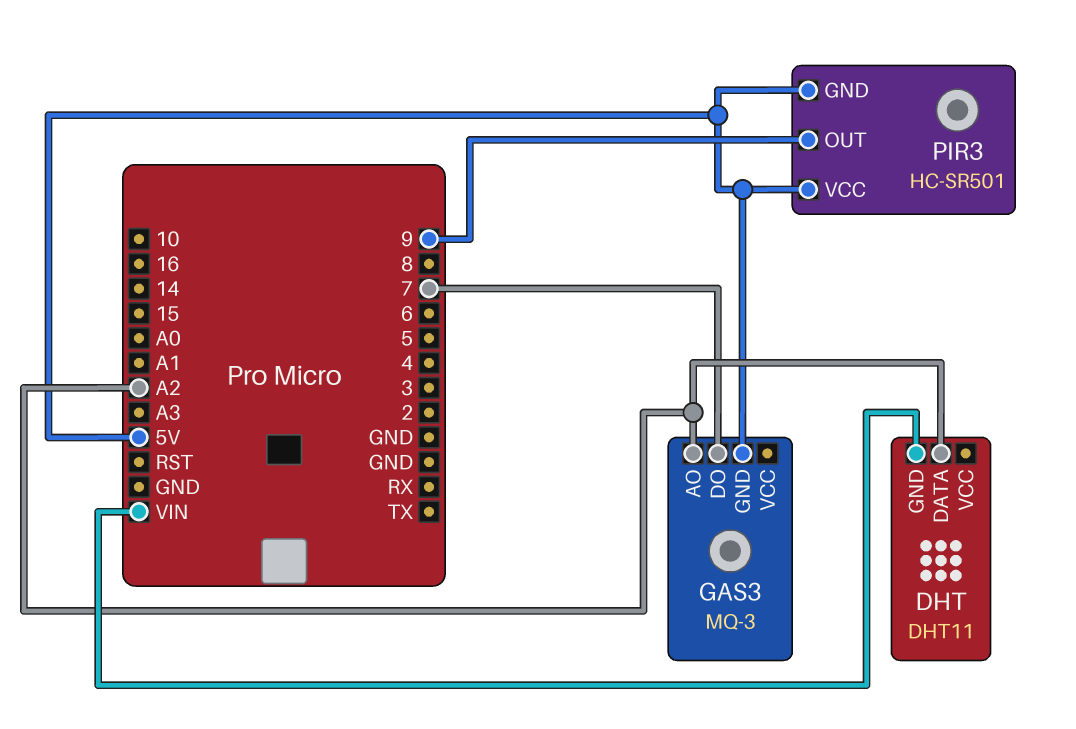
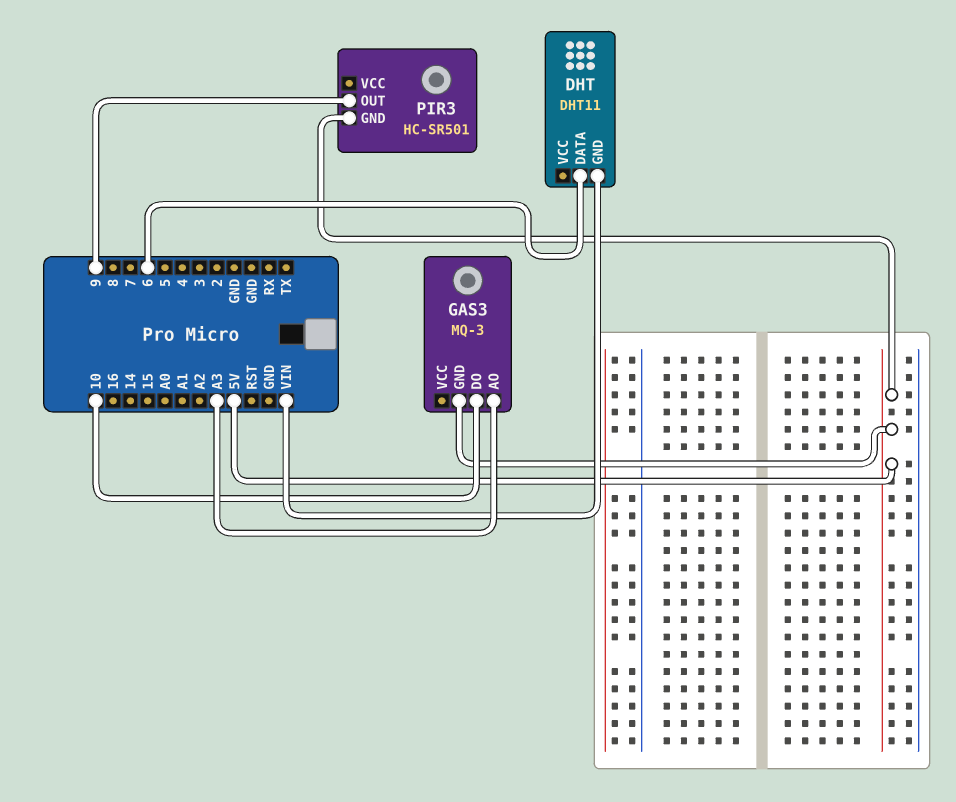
DHT pin DATA: A2 -> 6
GAS3 pin AO: A2 -> A3
GAS3 pin DO: 7 -> 10
PIR3 pin VCC: 5V -> none

